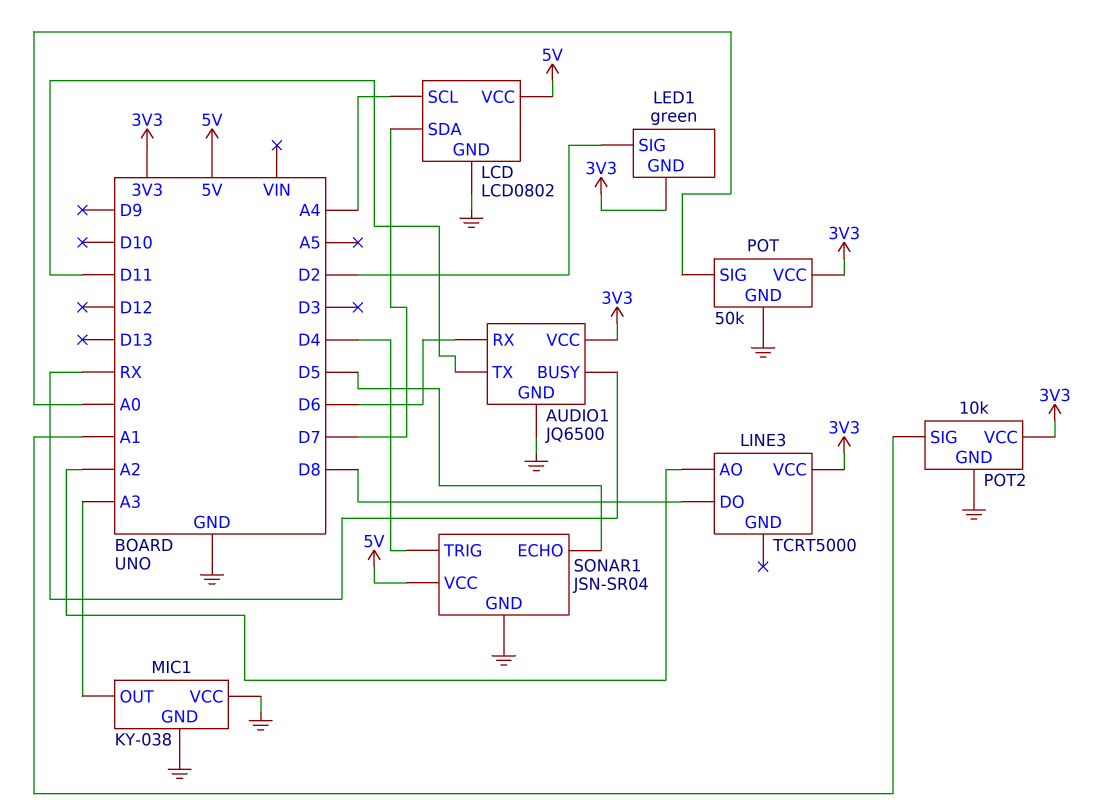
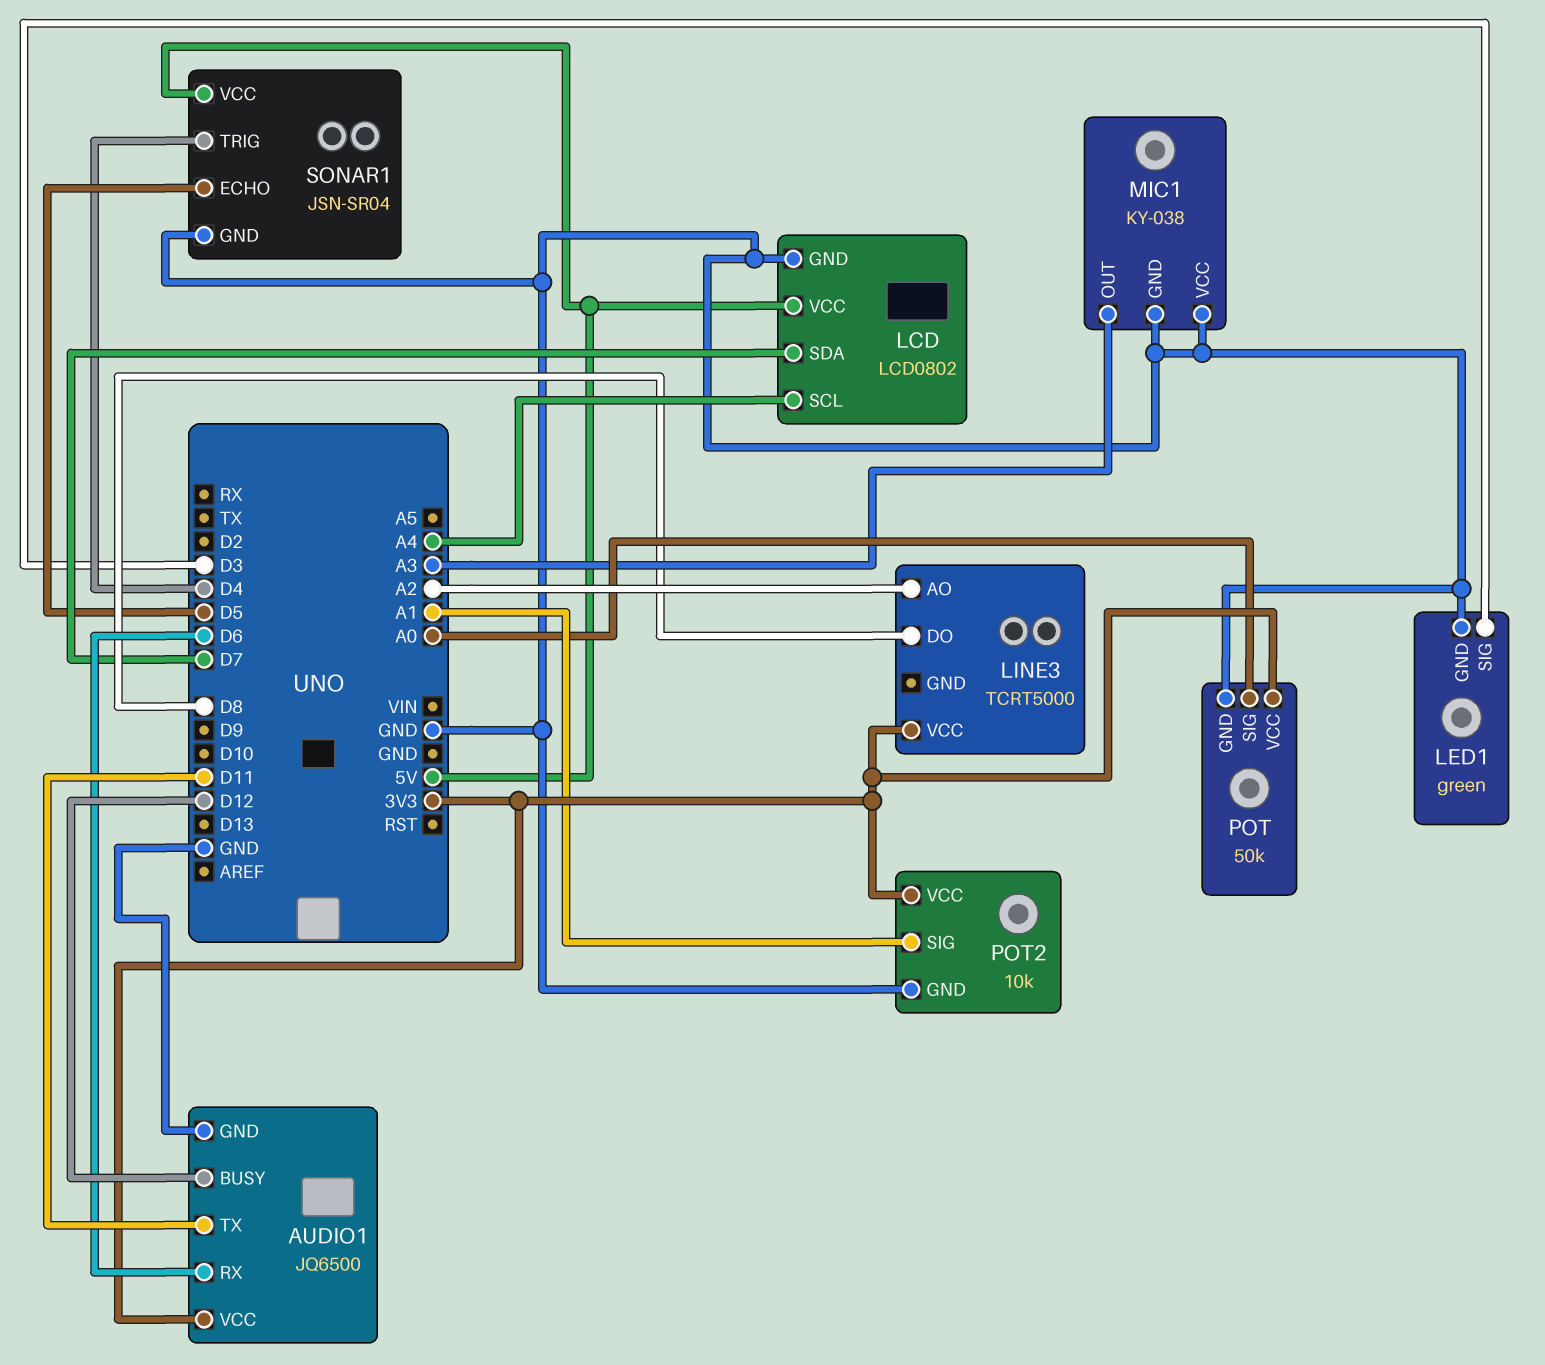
AUDIO1 pin BUSY: RX -> D12
LED1 pin GND: 3V3 -> GND
LED1 pin SIG: D2 -> D3

